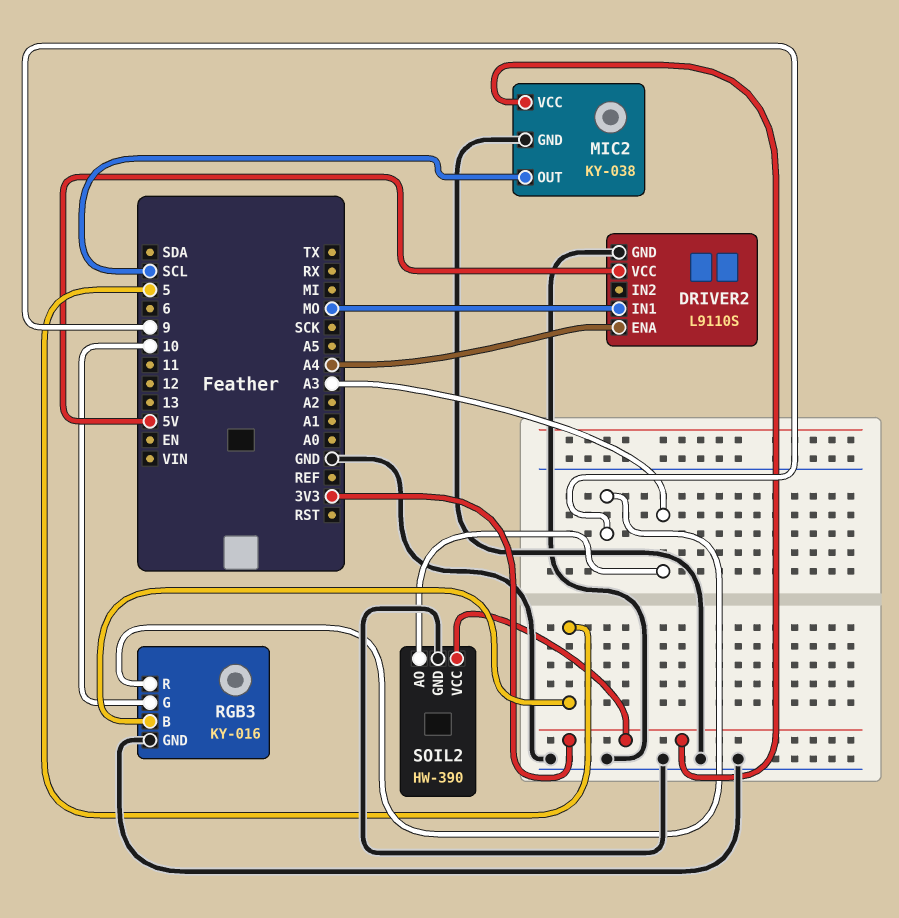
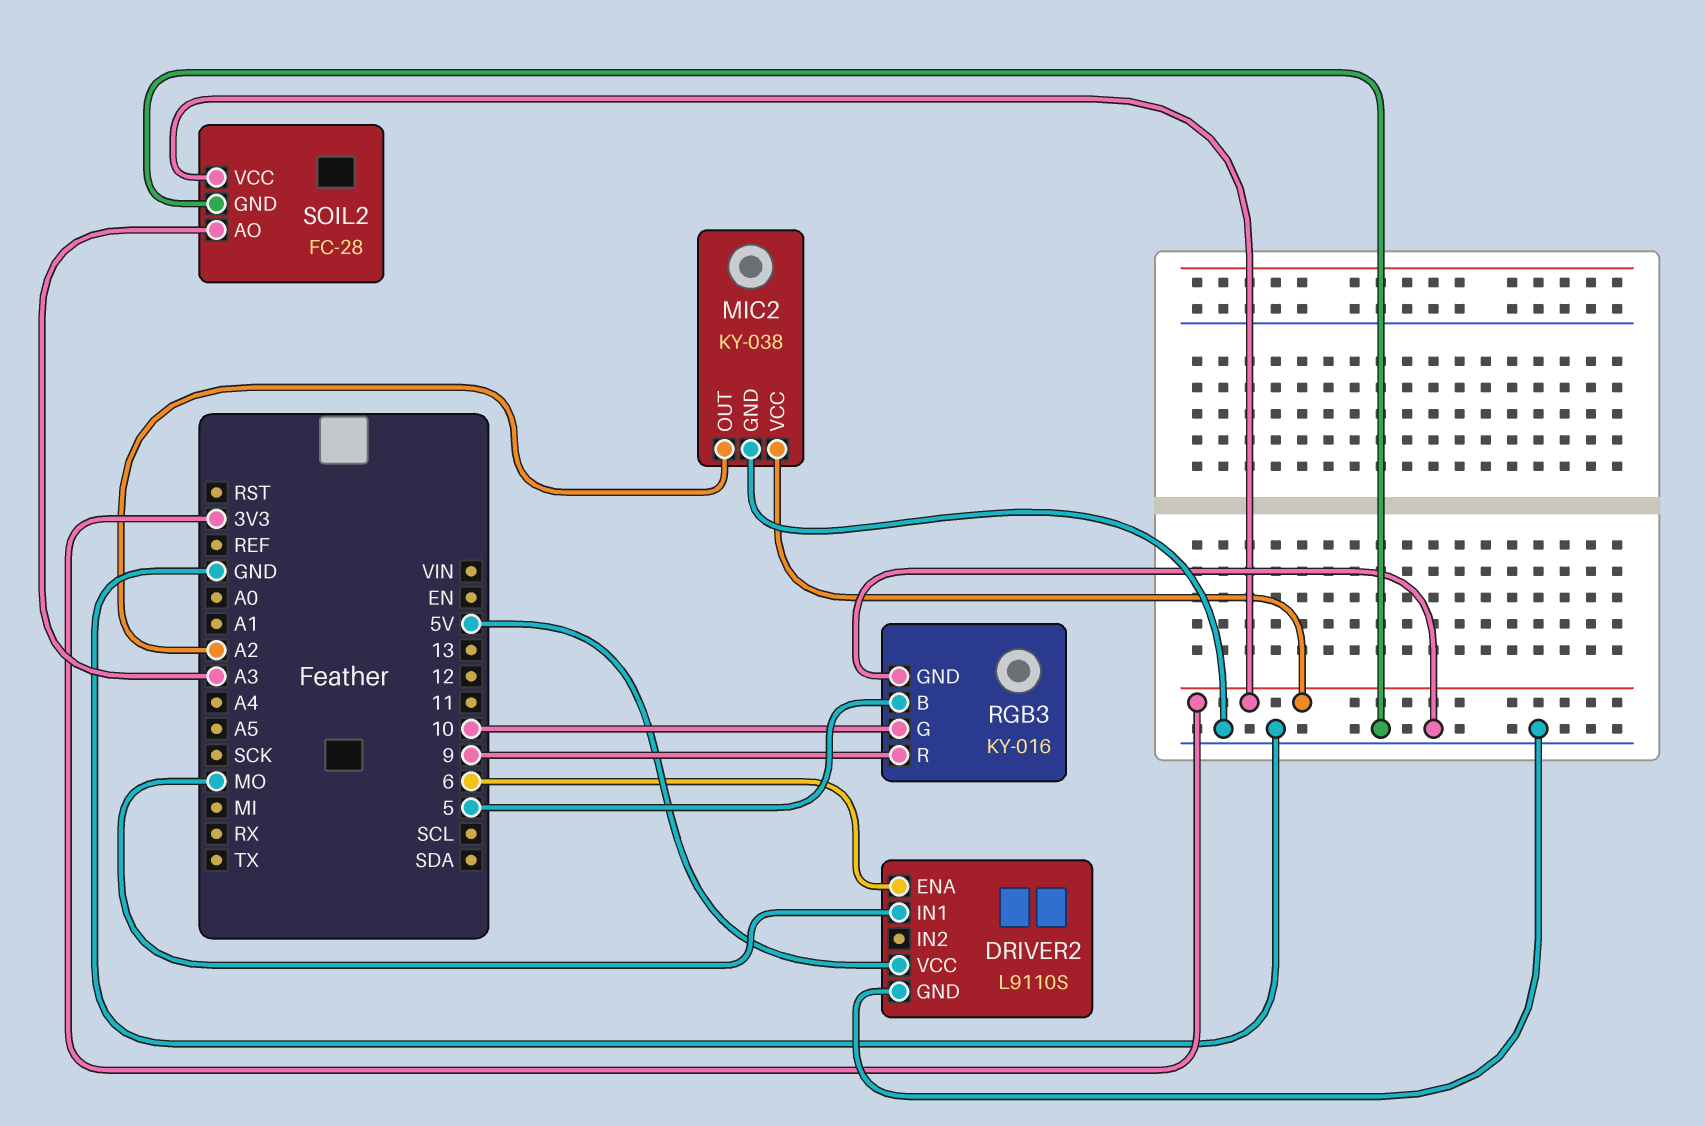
DRIVER2 pin ENA: A4 -> 6
MIC2 pin OUT: SCL -> A2
SOIL2: HW-390 -> FC-28

